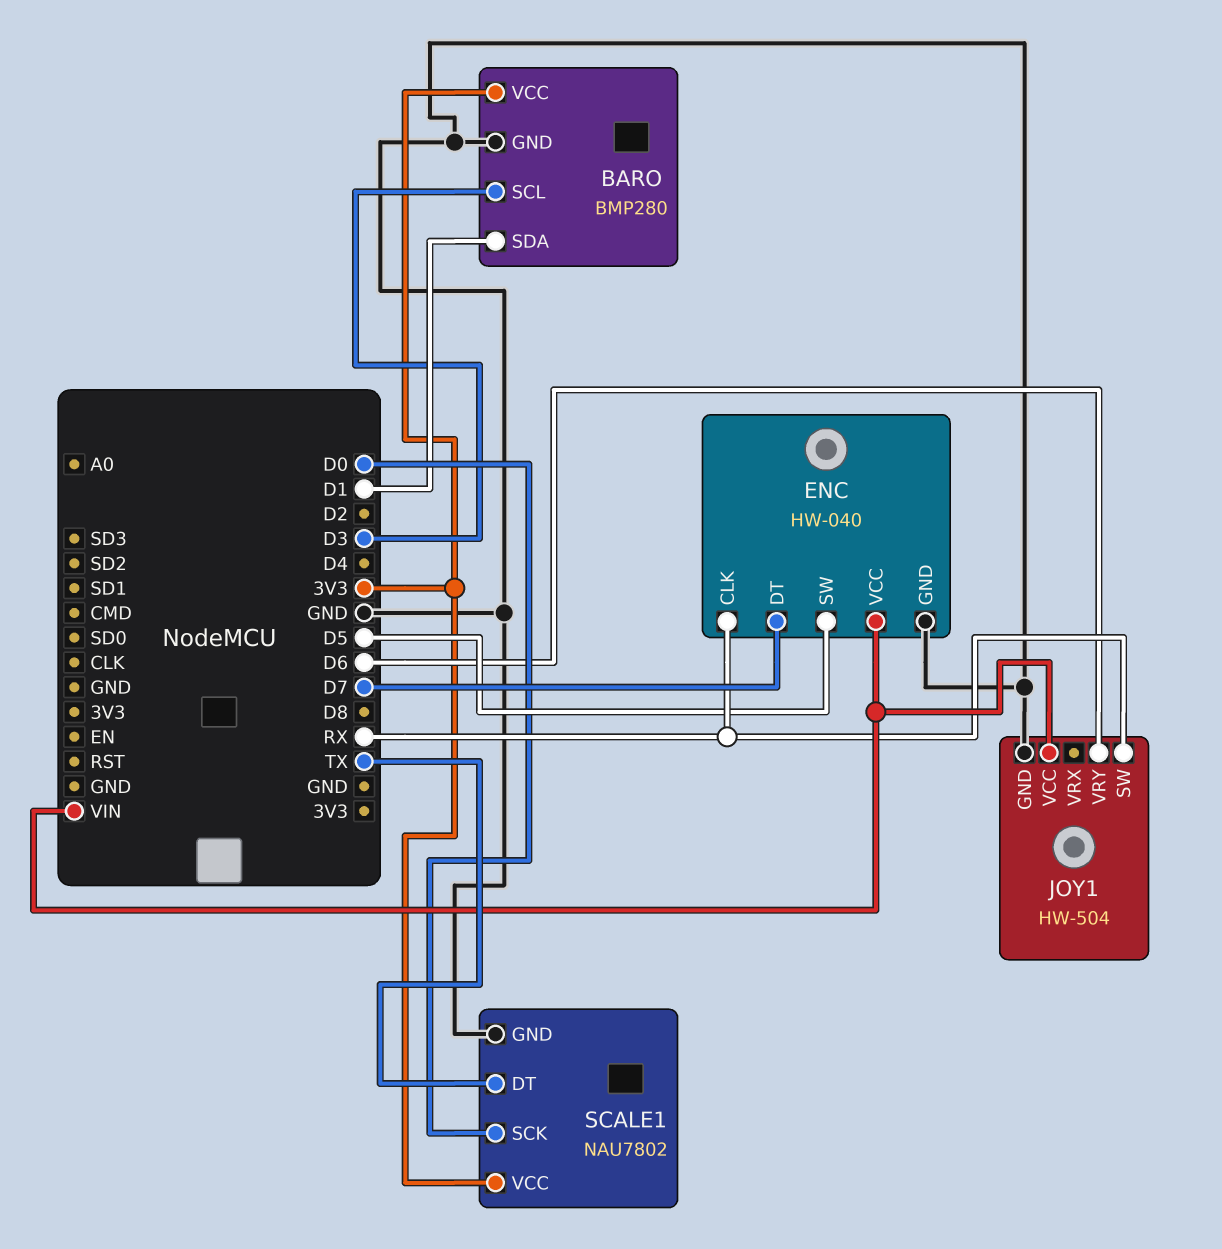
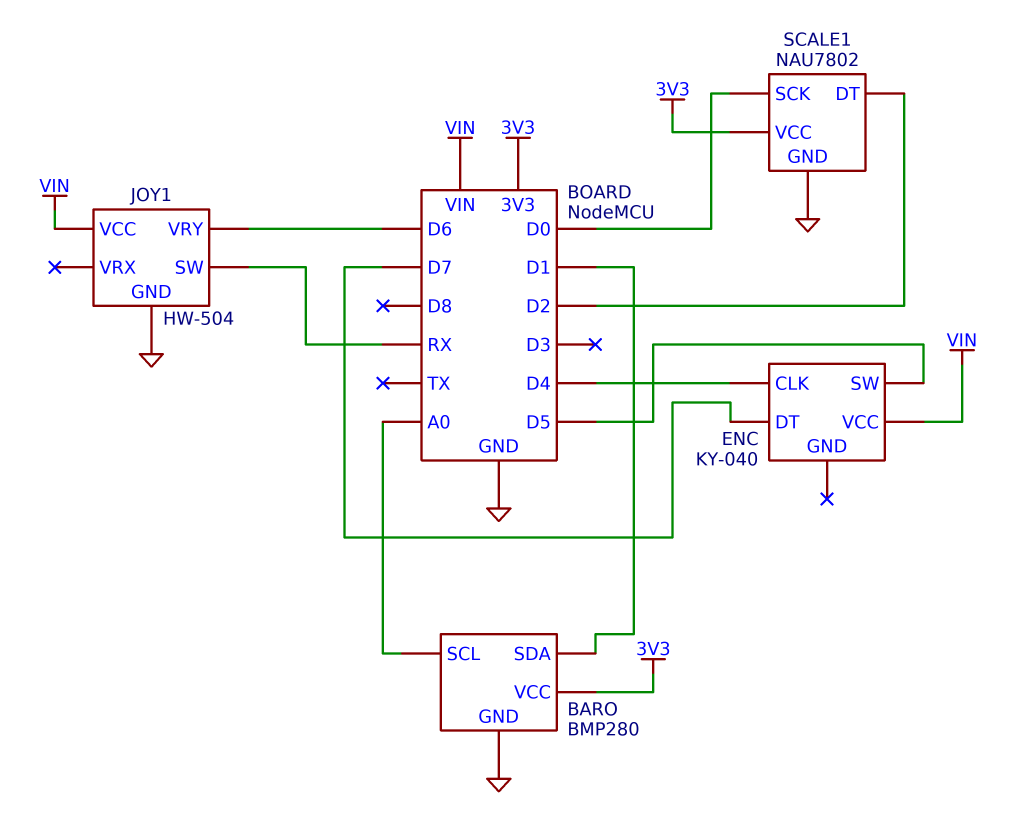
BARO pin SCL: D3 -> A0
ENC: HW-040 -> KY-040
ENC pin CLK: RX -> D4
ENC pin GND: GND -> none
SCALE1 pin DT: TX -> D2

